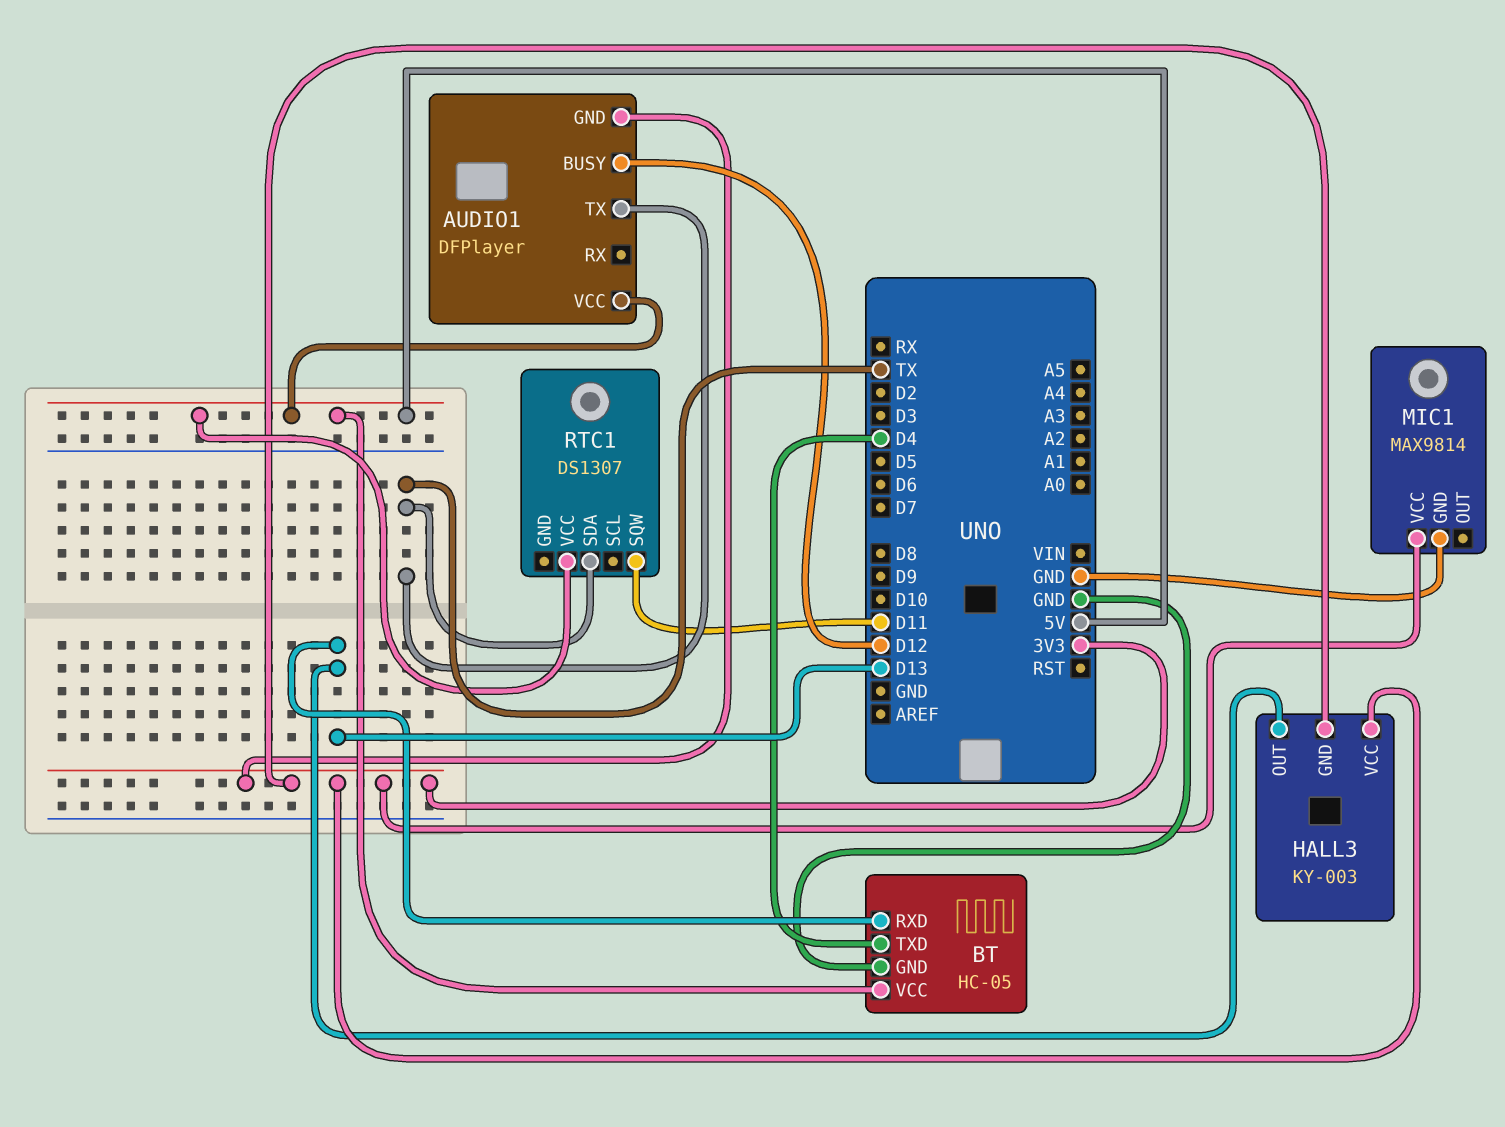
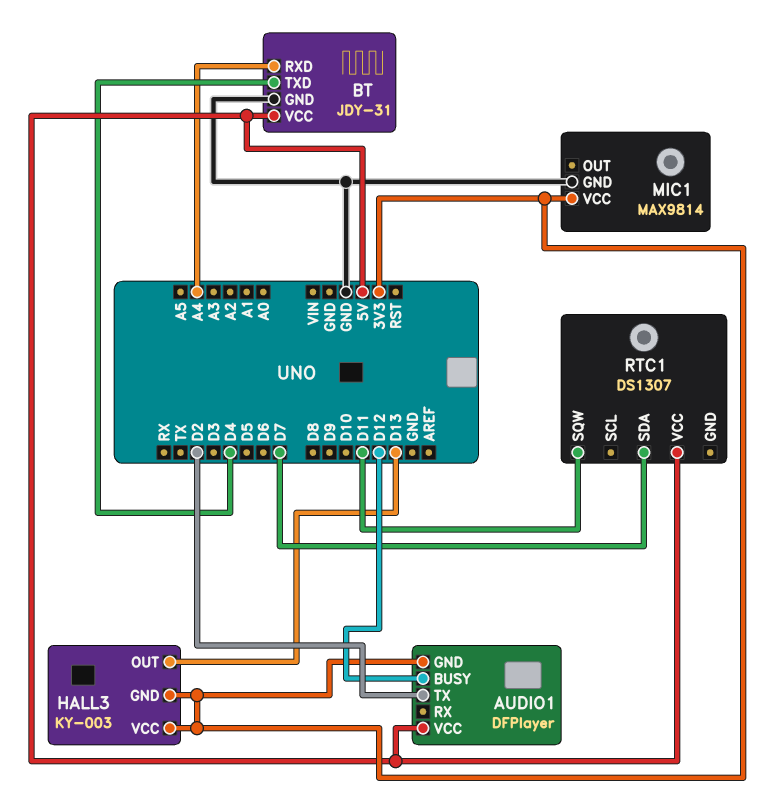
AUDIO1 pin TX: TX -> D2
BT: HC-05 -> JDY-31
BT pin RXD: D13 -> A4
RTC1 pin SDA: TX -> D7

